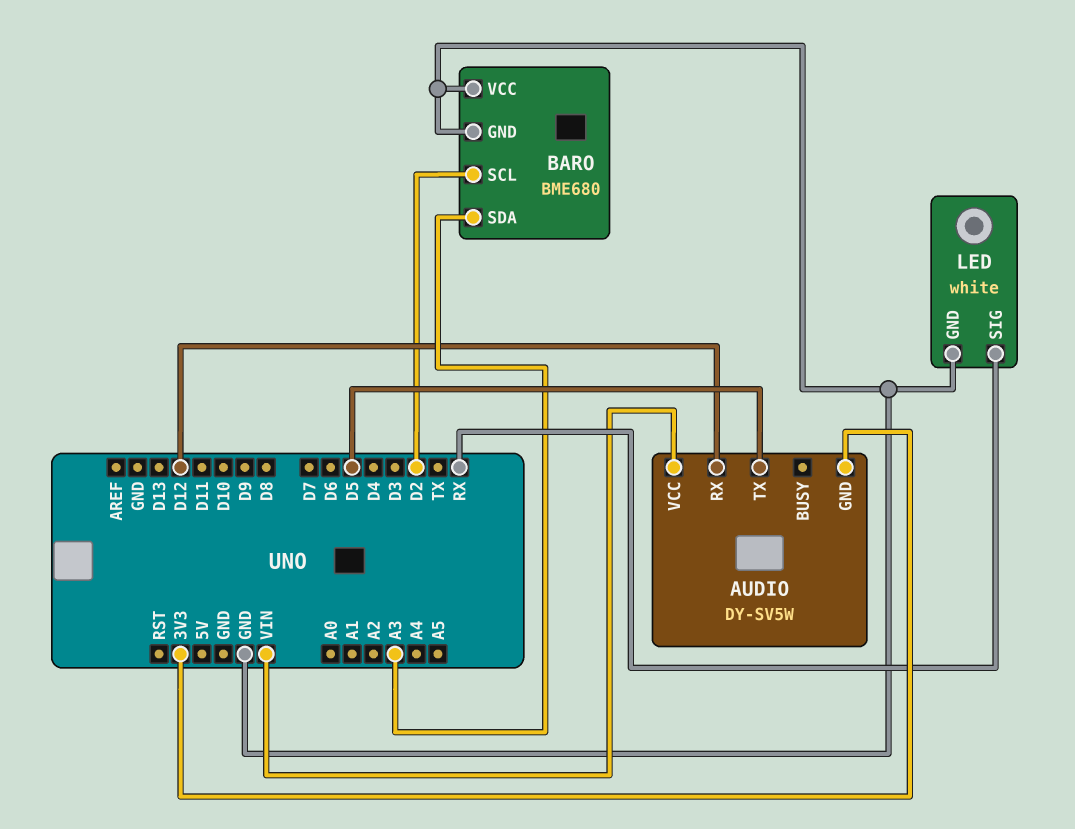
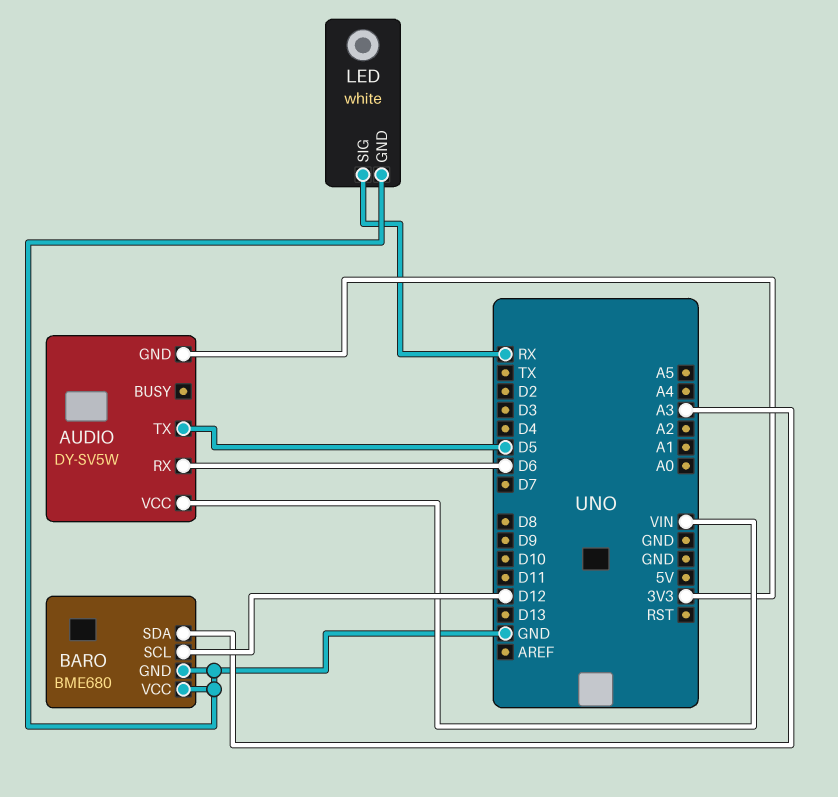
AUDIO pin RX: D12 -> D6
BARO pin SCL: D2 -> D12

